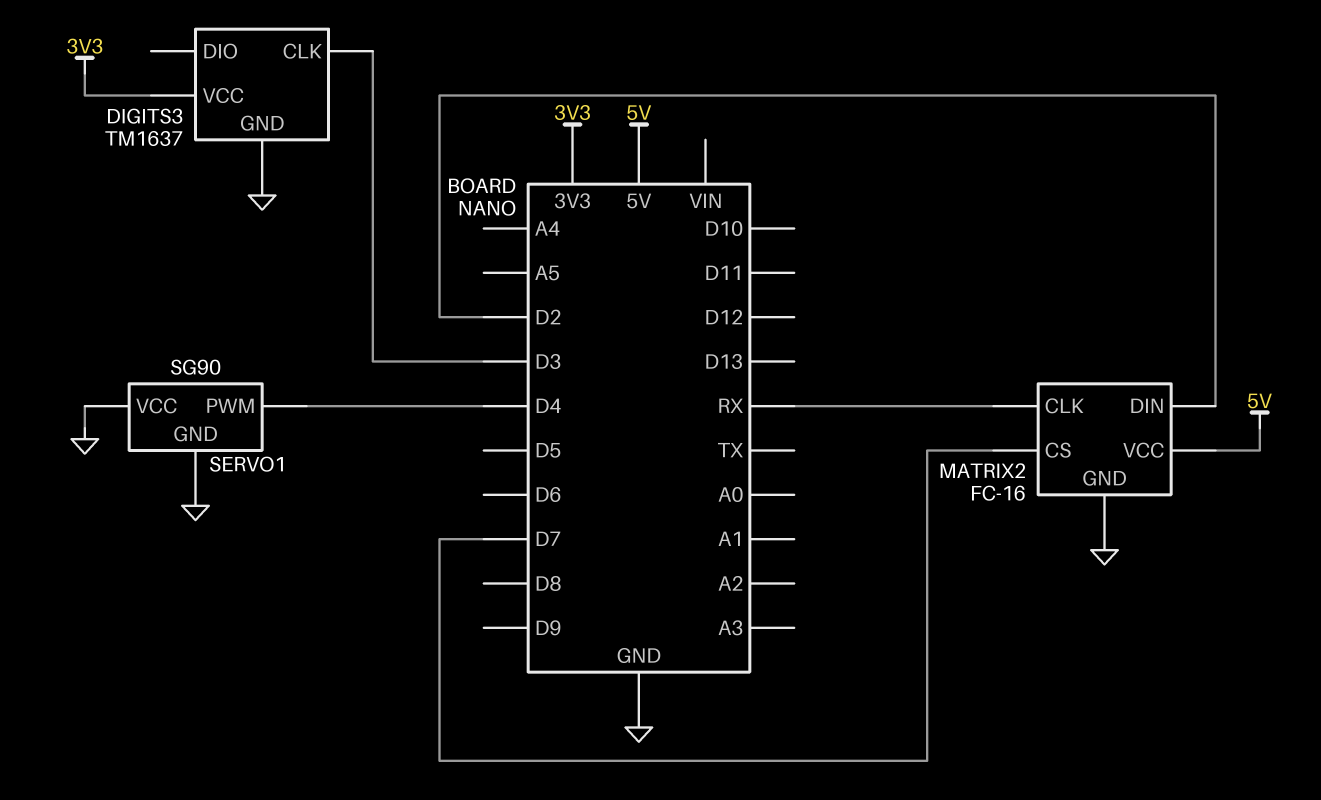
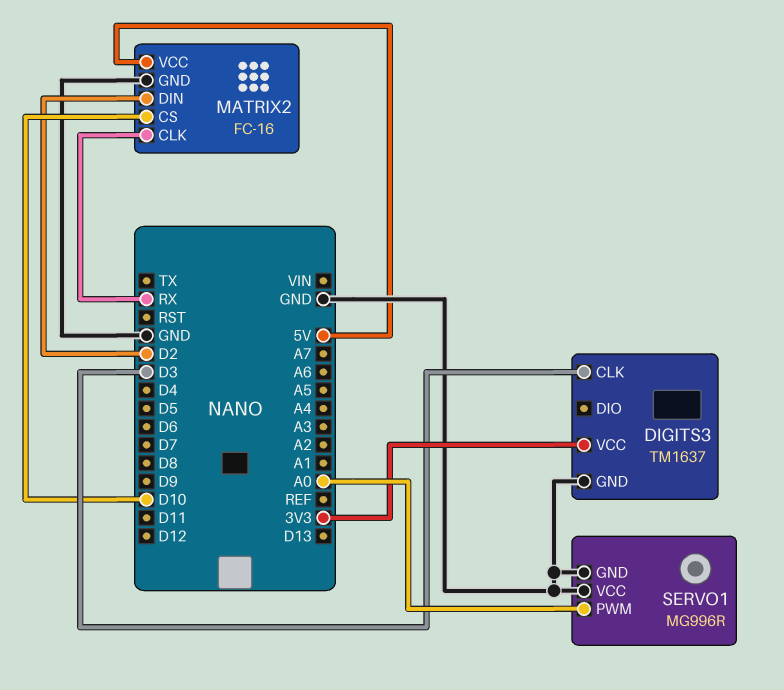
MATRIX2 pin CS: D7 -> D10
SERVO1: SG90 -> MG996R
SERVO1 pin PWM: D4 -> A0

